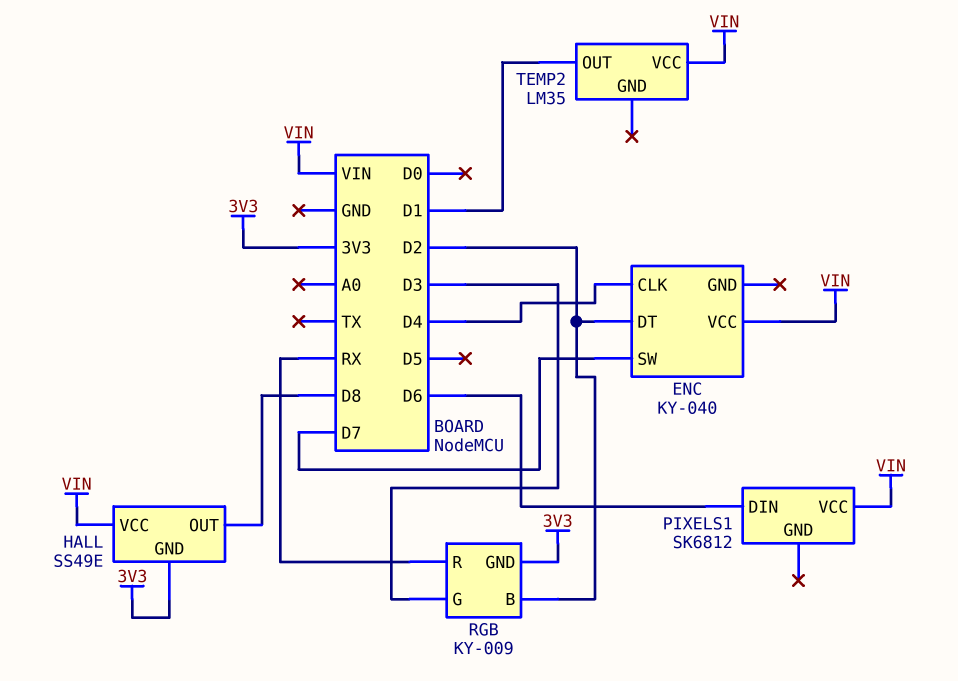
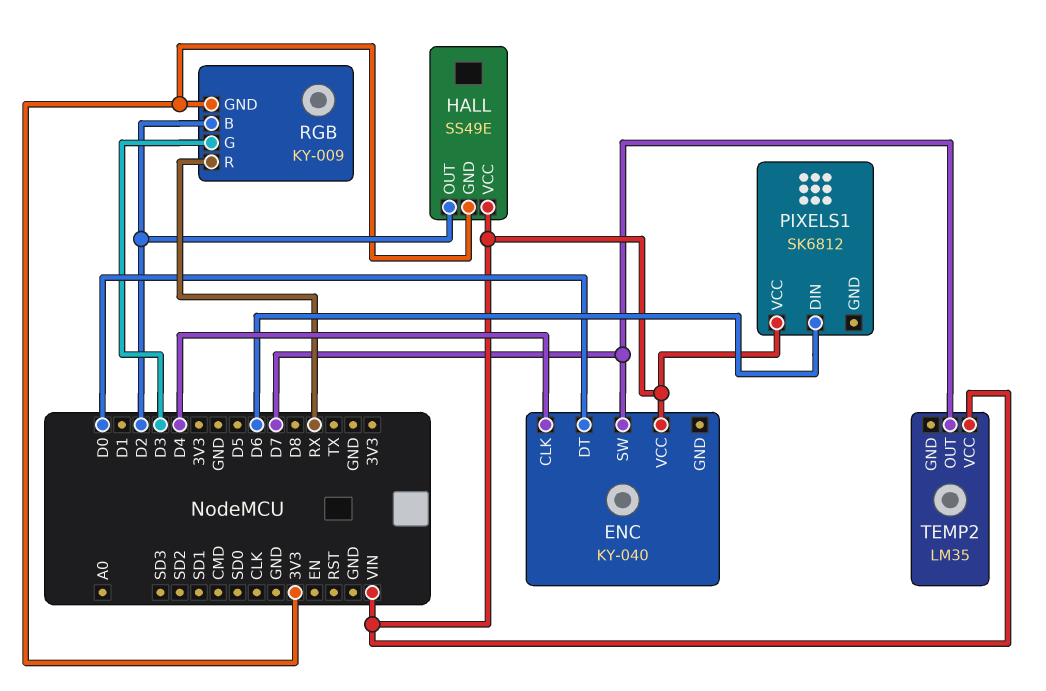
ENC pin DT: D2 -> D0
HALL pin OUT: D8 -> D2
TEMP2 pin OUT: D1 -> D7

